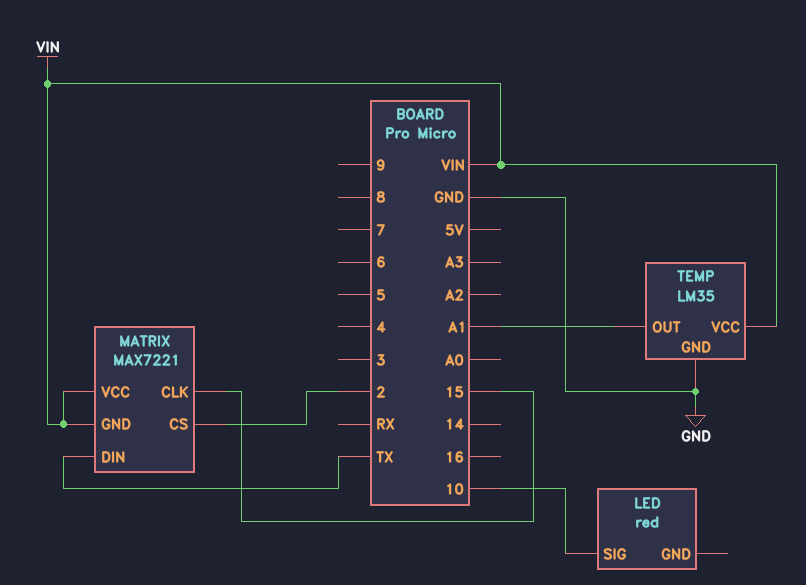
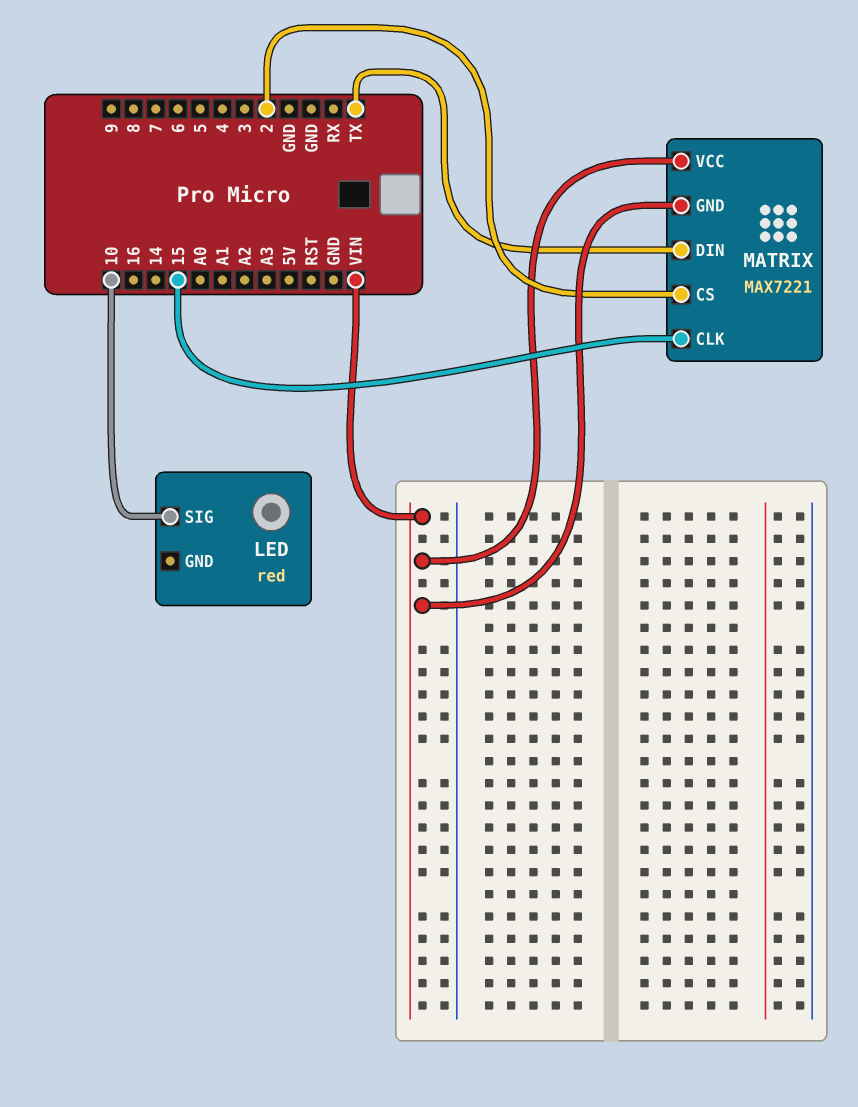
TEMP: LM35 -> none
TEMP pin GND: GND -> none
TEMP pin OUT: A1 -> none
TEMP pin VCC: VIN -> none

